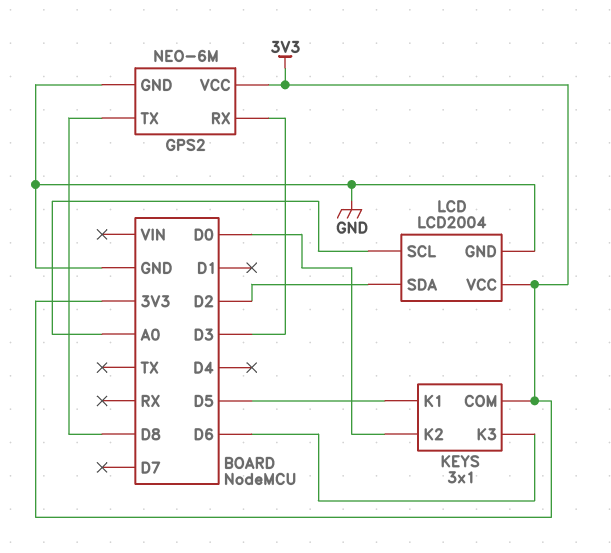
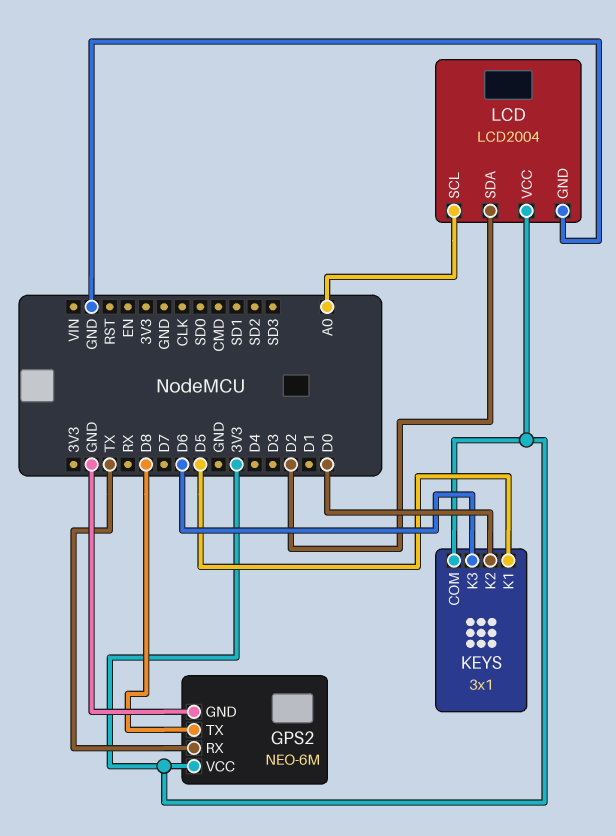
GPS2 pin RX: D3 -> TX

